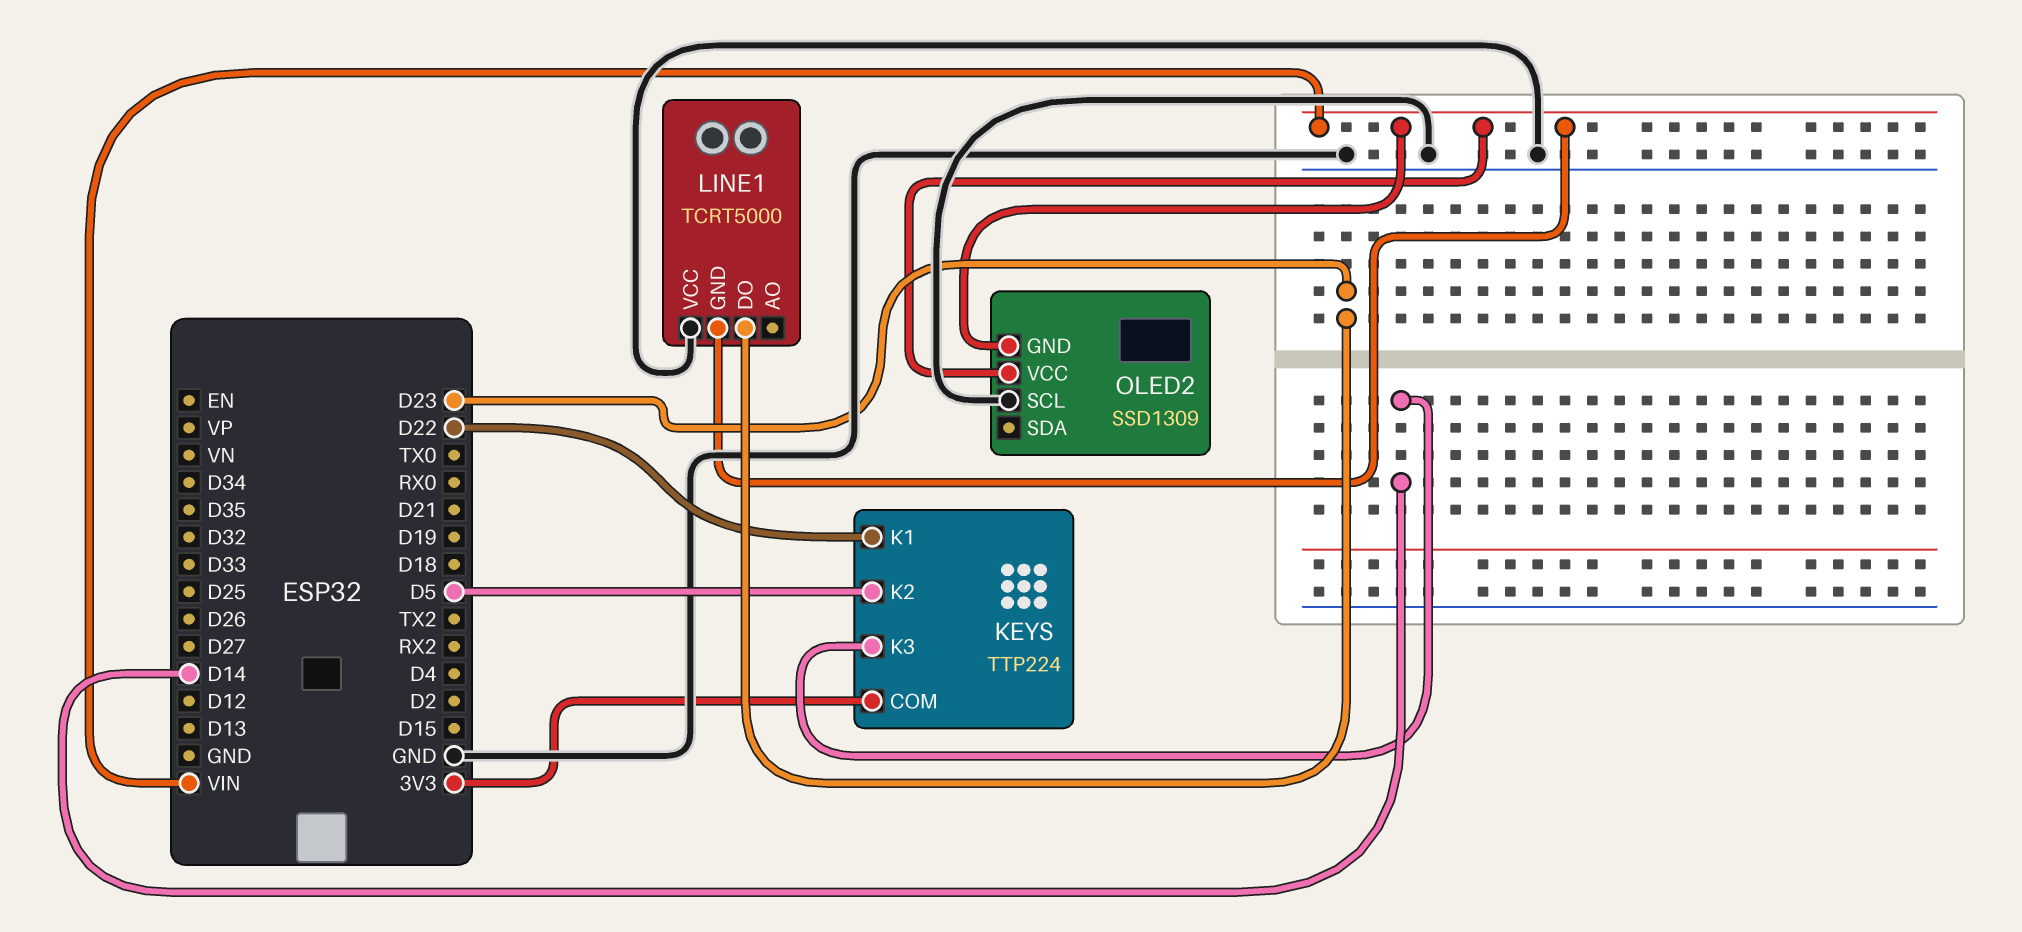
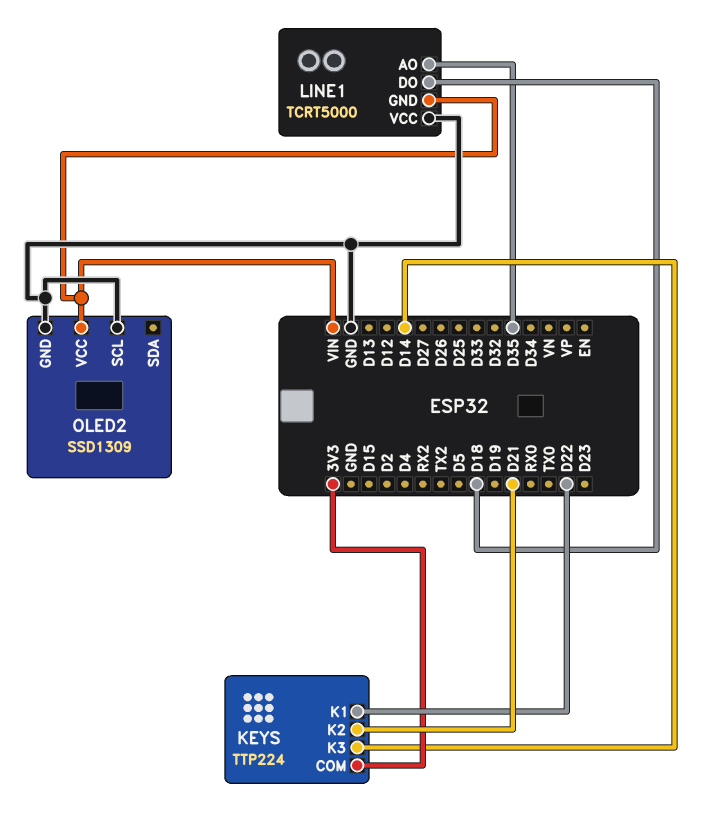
KEYS pin K2: D5 -> D21
LINE1 pin AO: none -> D35
LINE1 pin DO: D23 -> D18
OLED2 pin GND: VIN -> GND

